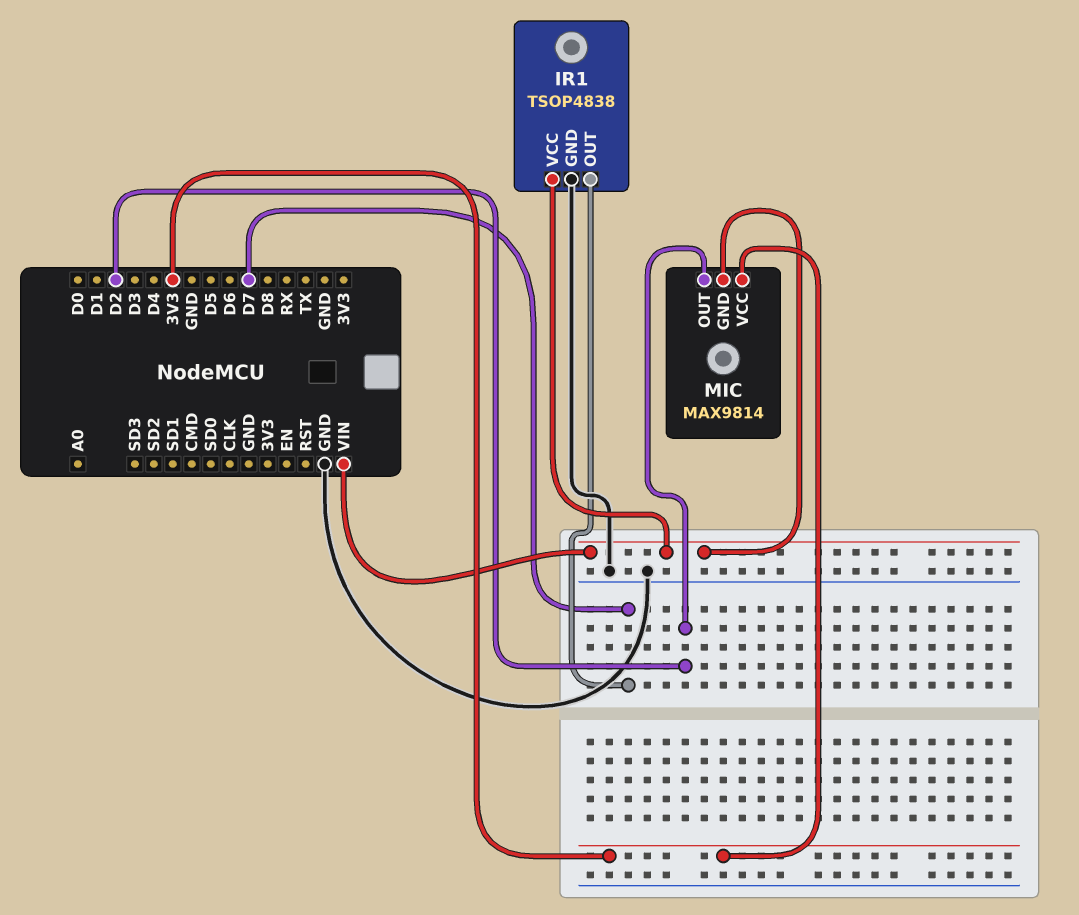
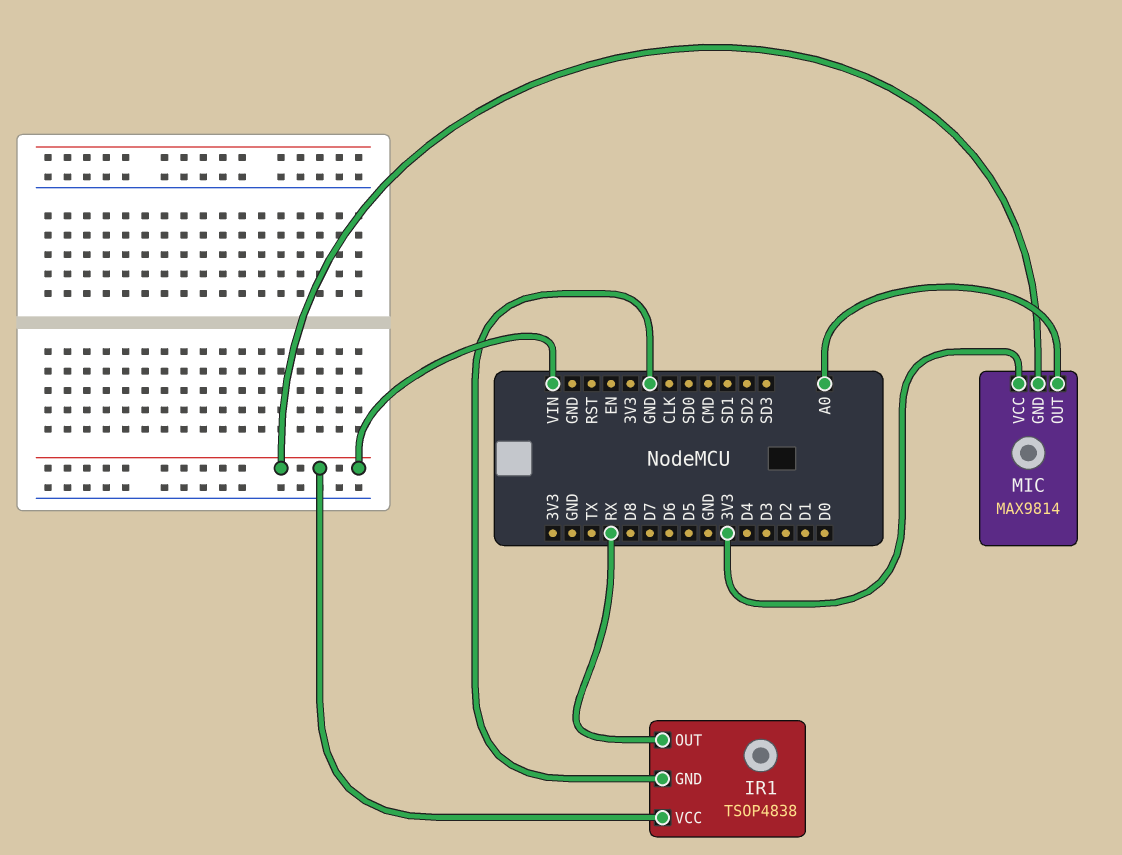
IR1 pin OUT: D7 -> RX
MIC pin OUT: D2 -> A0

